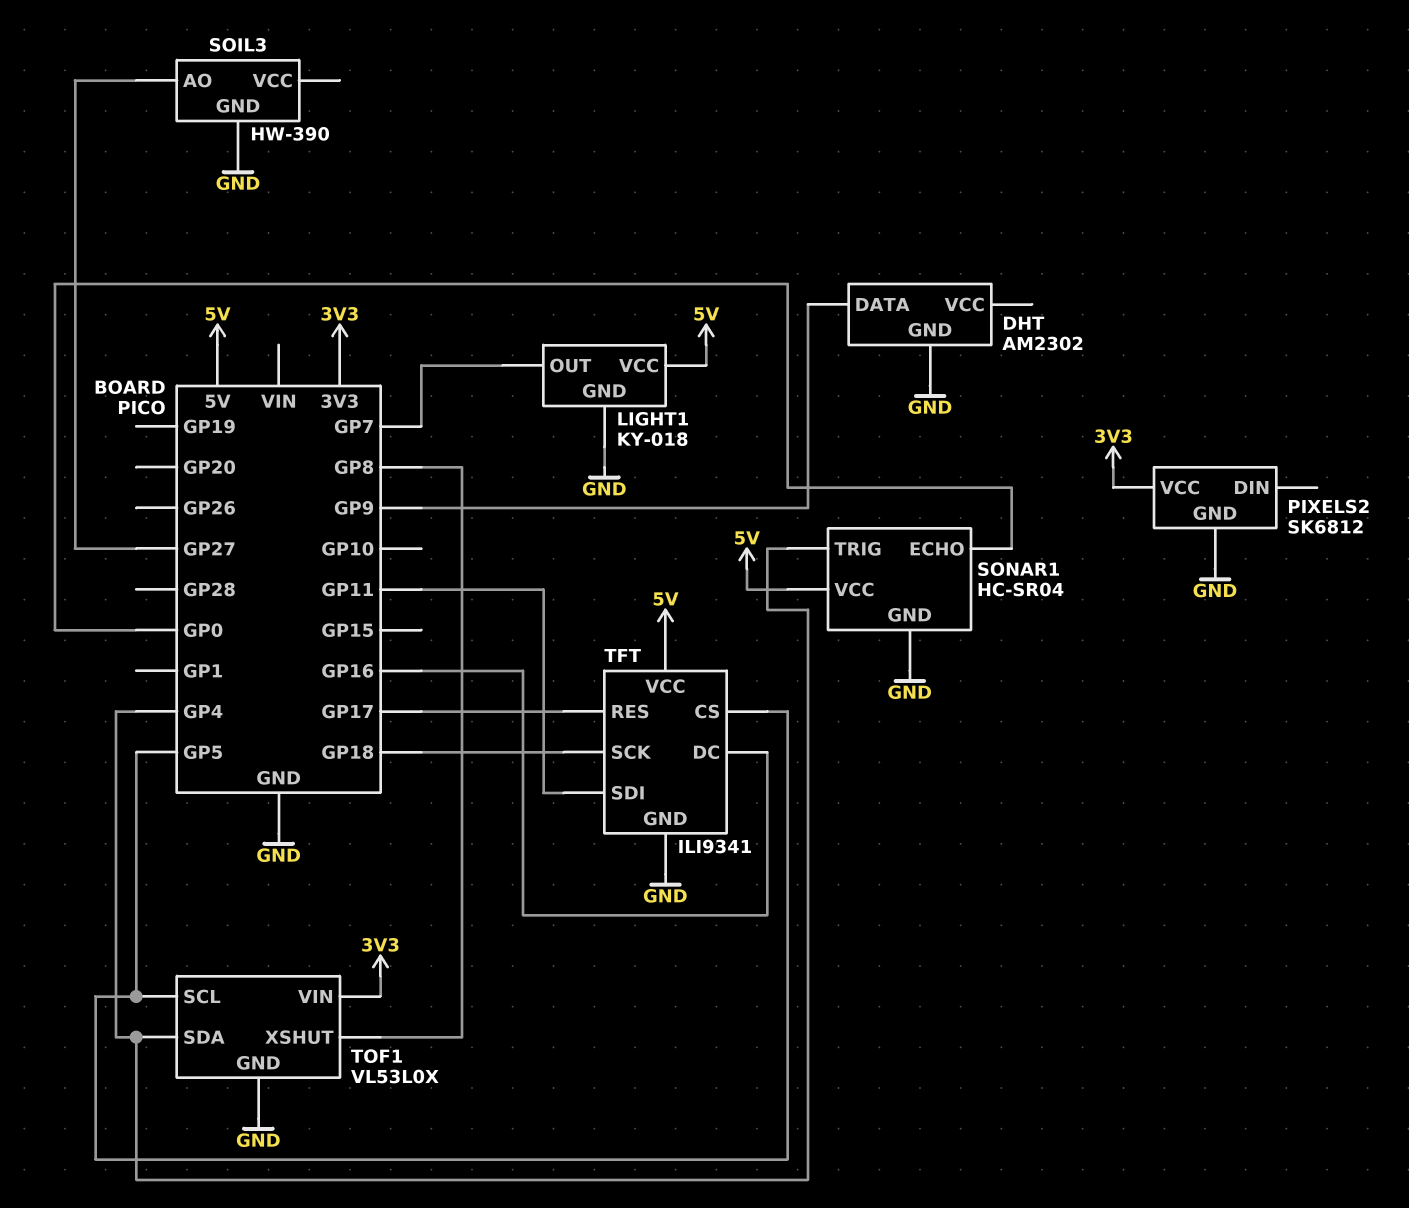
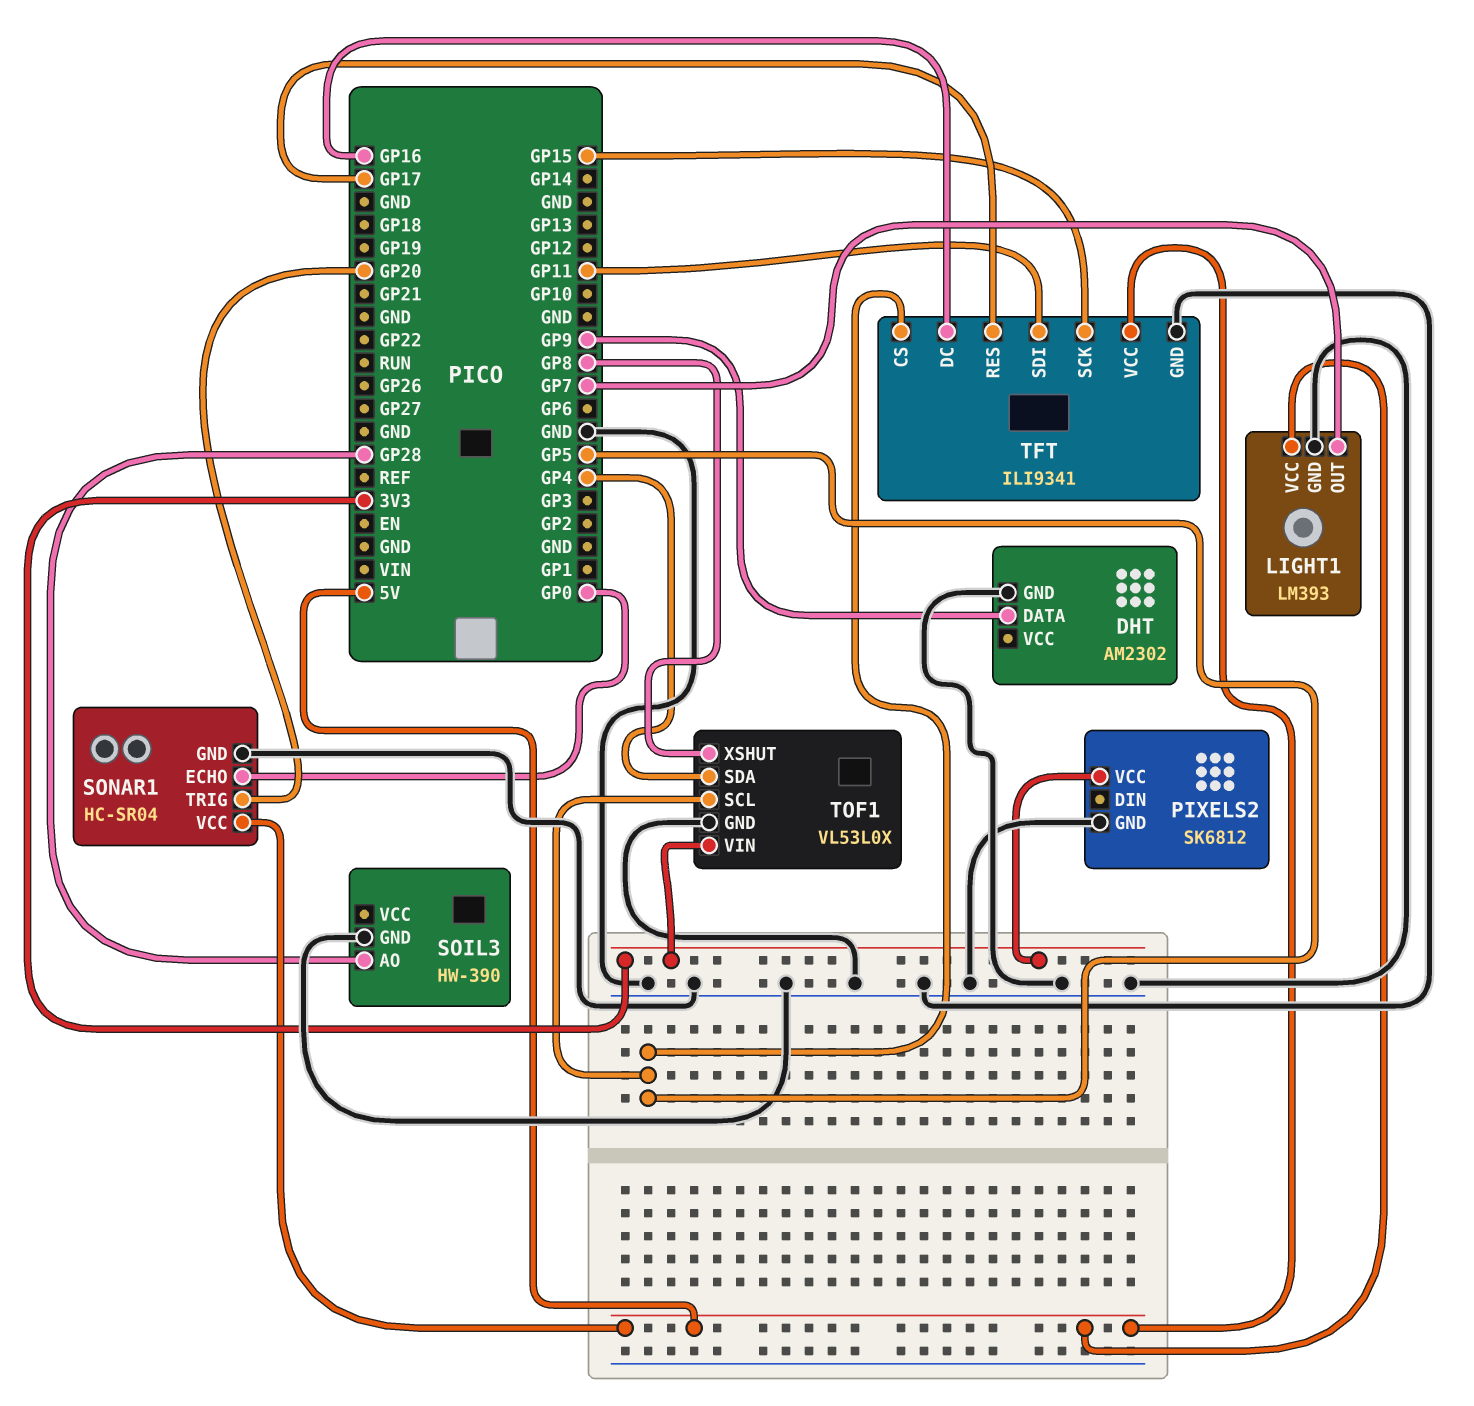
LIGHT1: KY-018 -> LM393
SOIL3 pin AO: GP27 -> GP28
SONAR1 pin TRIG: GP4 -> GP20
TFT pin SCK: GP18 -> GP15

